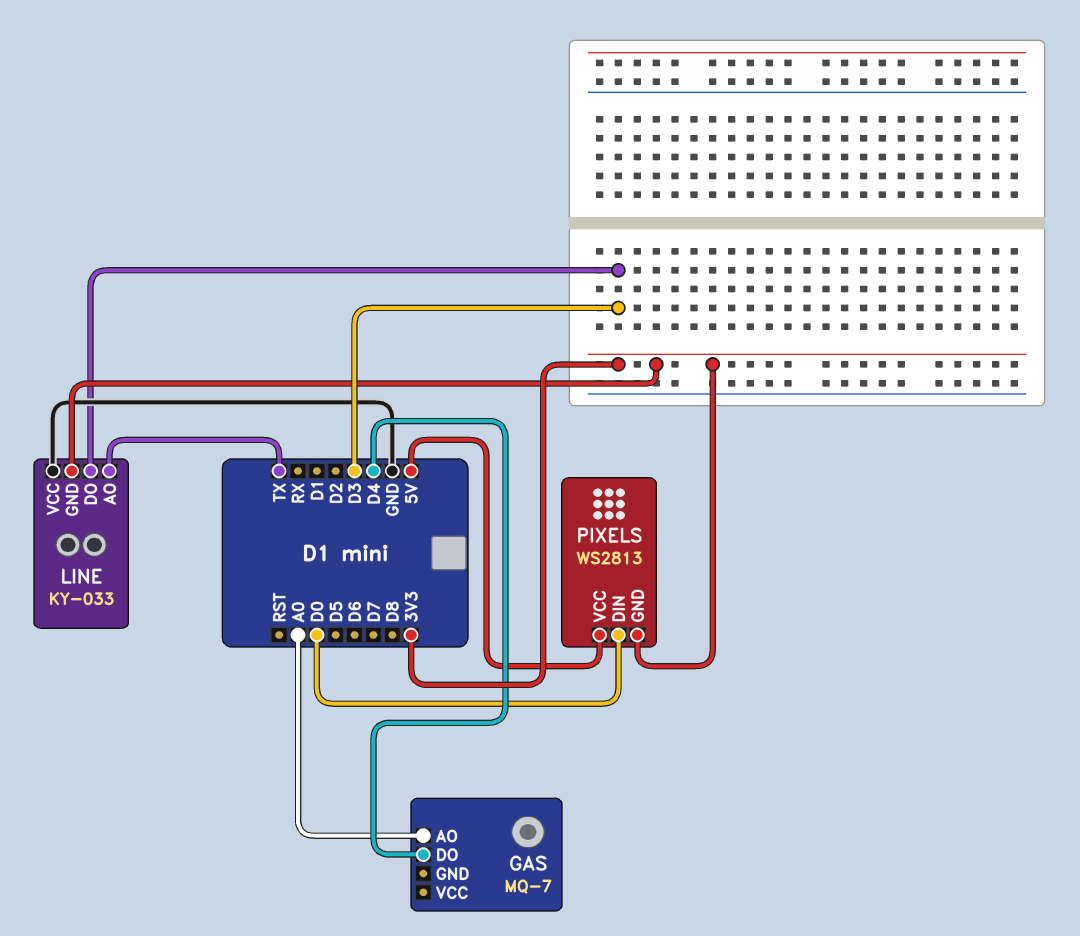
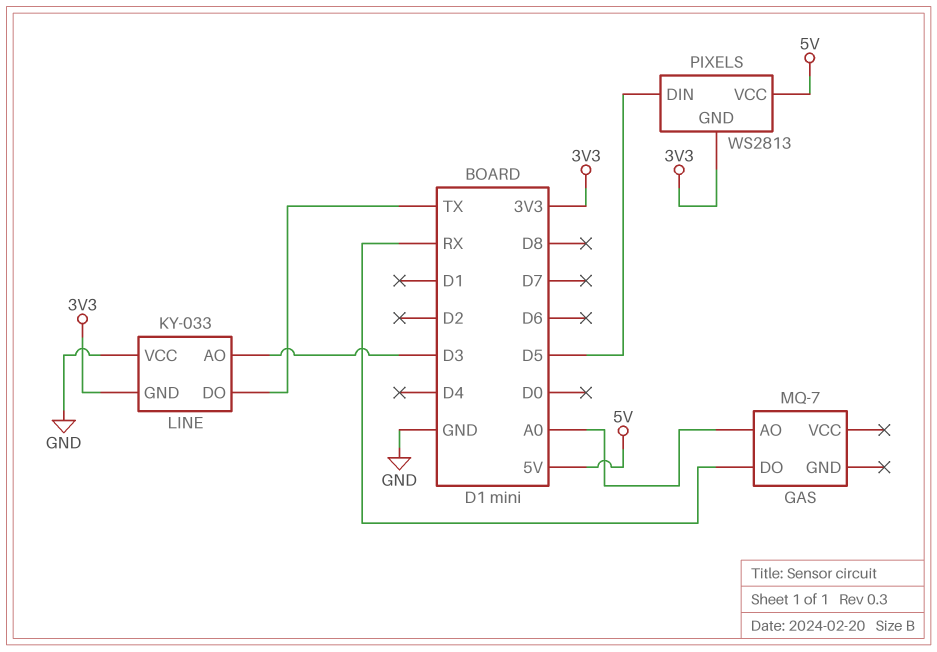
GAS pin DO: D4 -> RX
LINE pin AO: TX -> D3
LINE pin DO: D3 -> TX
PIXELS pin DIN: D0 -> D5

